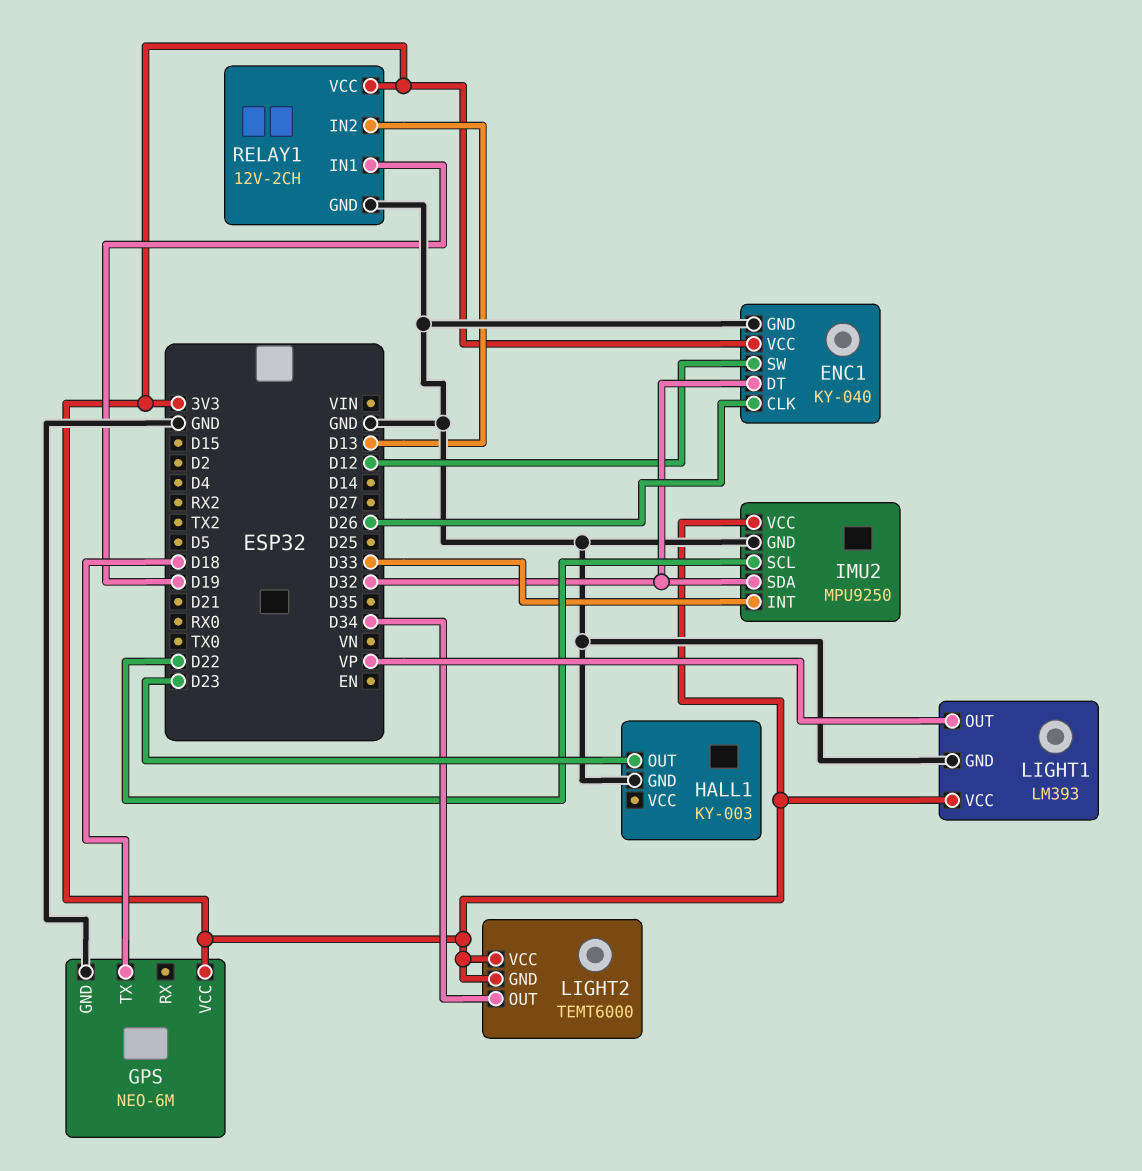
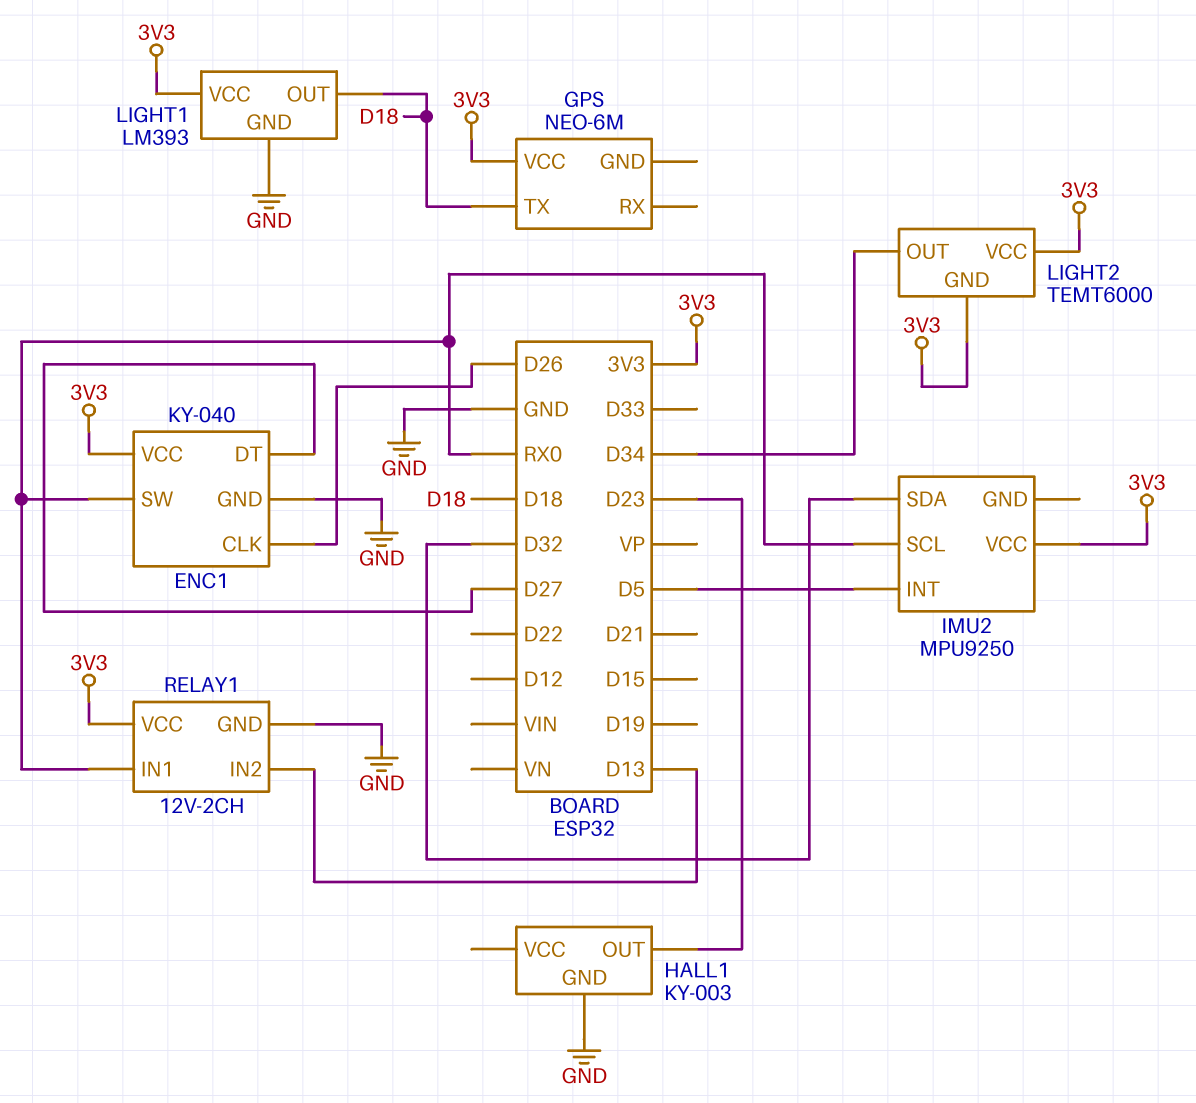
ENC1 pin DT: D32 -> D27
ENC1 pin SW: D12 -> RX0
GPS pin GND: GND -> none
IMU2 pin GND: GND -> none
IMU2 pin INT: D33 -> D5
IMU2 pin SCL: D22 -> RX0
LIGHT1 pin OUT: VP -> D18
RELAY1 pin IN1: D19 -> RX0

